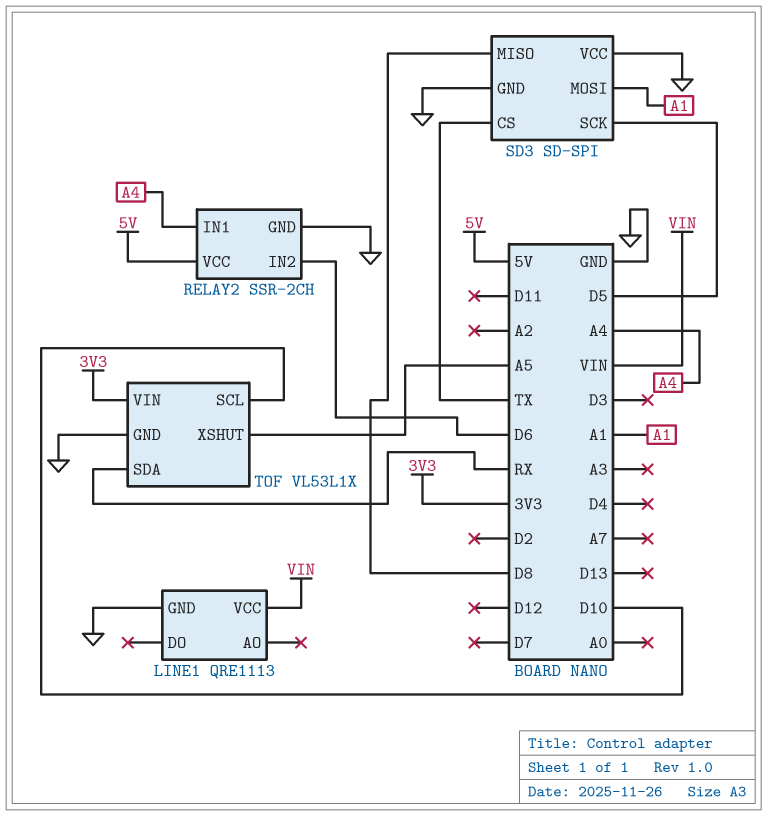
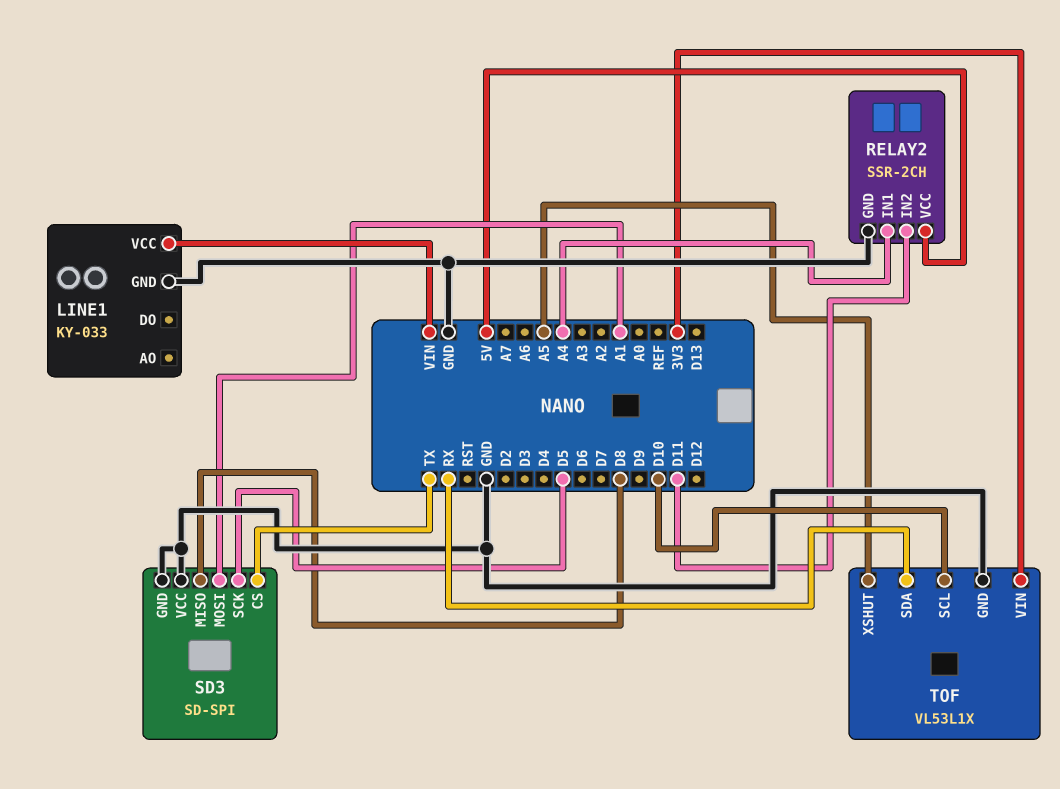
LINE1: QRE1113 -> KY-033
RELAY2 pin IN2: D6 -> D11

